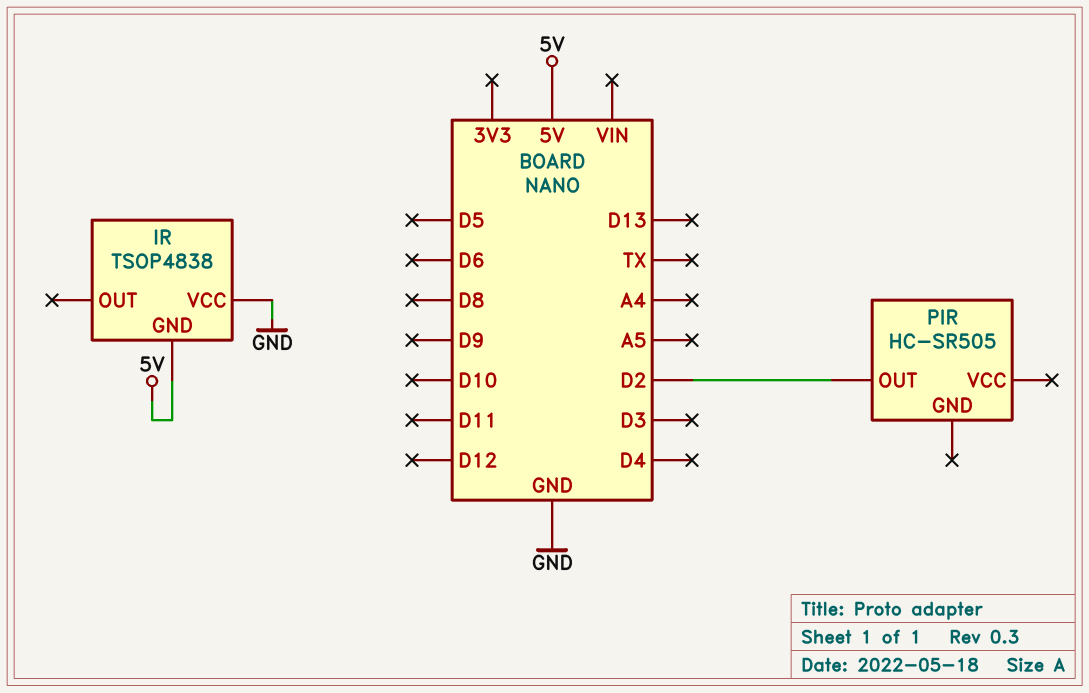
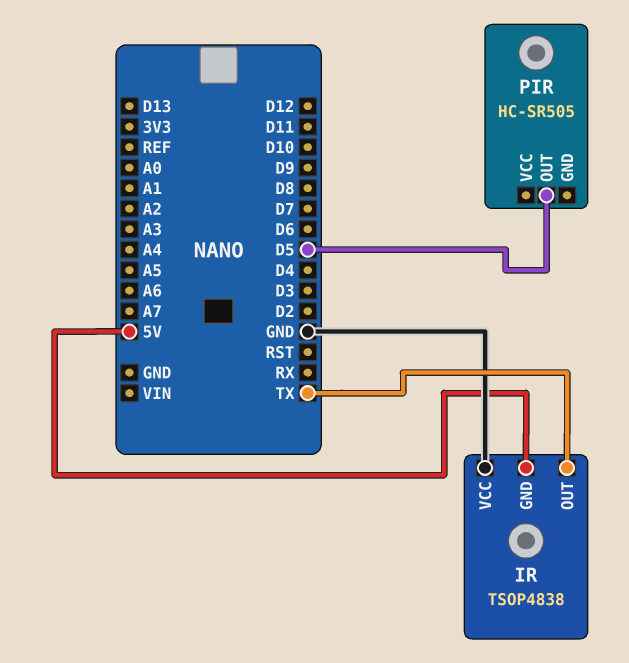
IR pin OUT: none -> TX
PIR pin OUT: D2 -> D5

